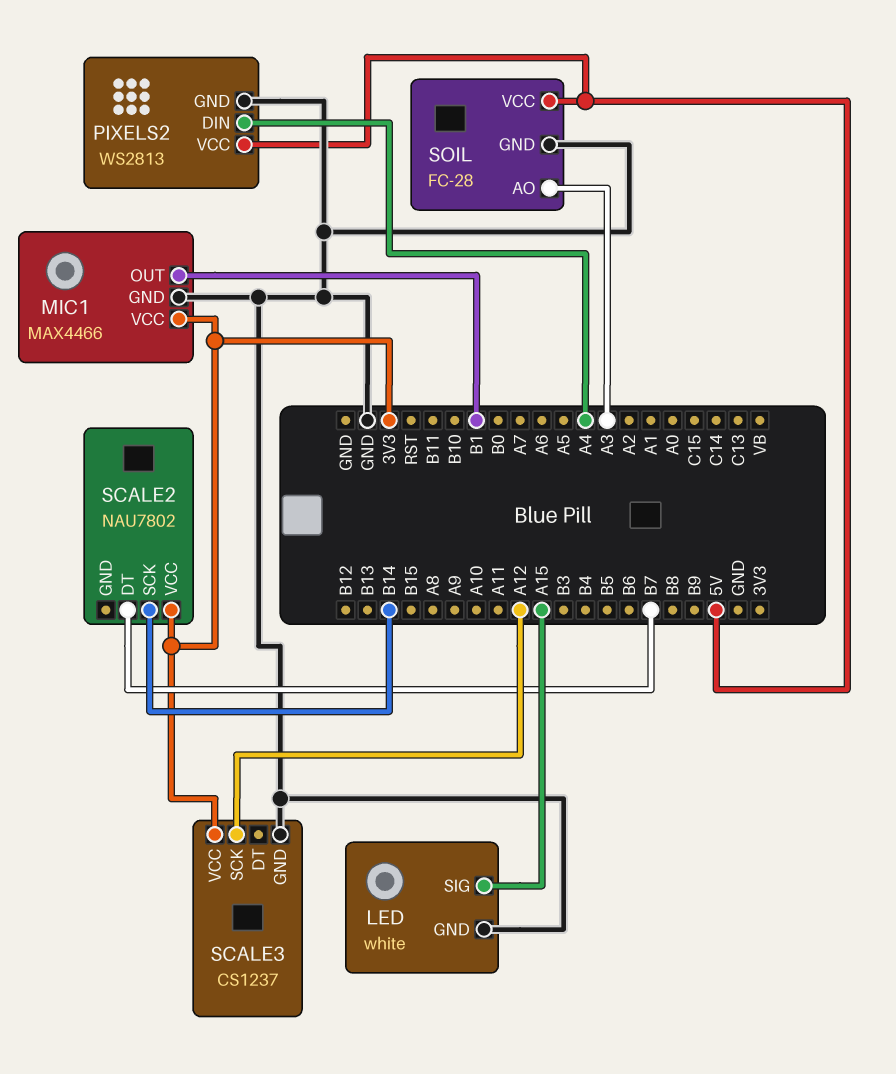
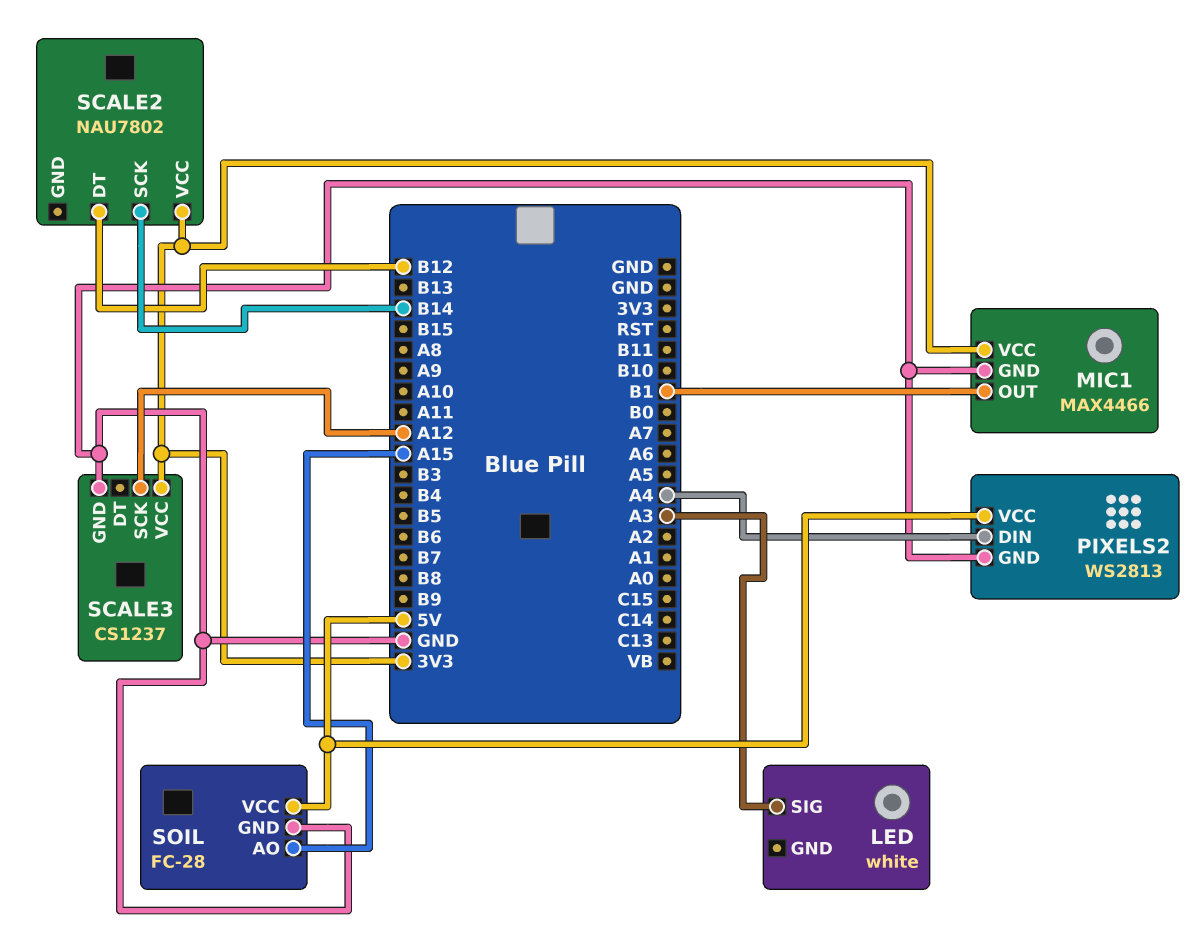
LED pin GND: GND -> none
LED pin SIG: A15 -> A3
SCALE2 pin DT: B7 -> B12
SOIL pin AO: A3 -> A15

